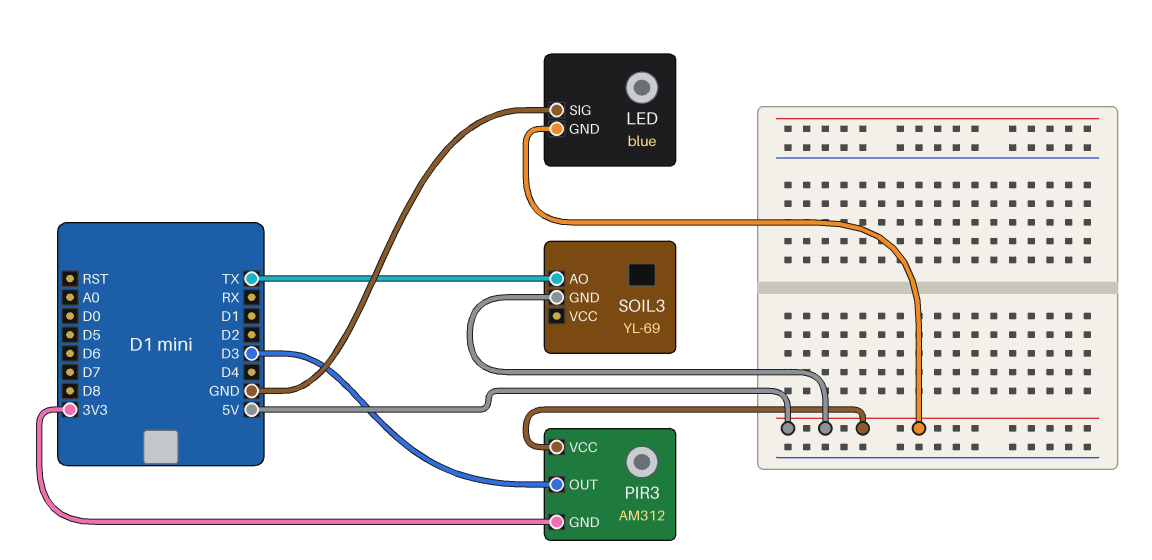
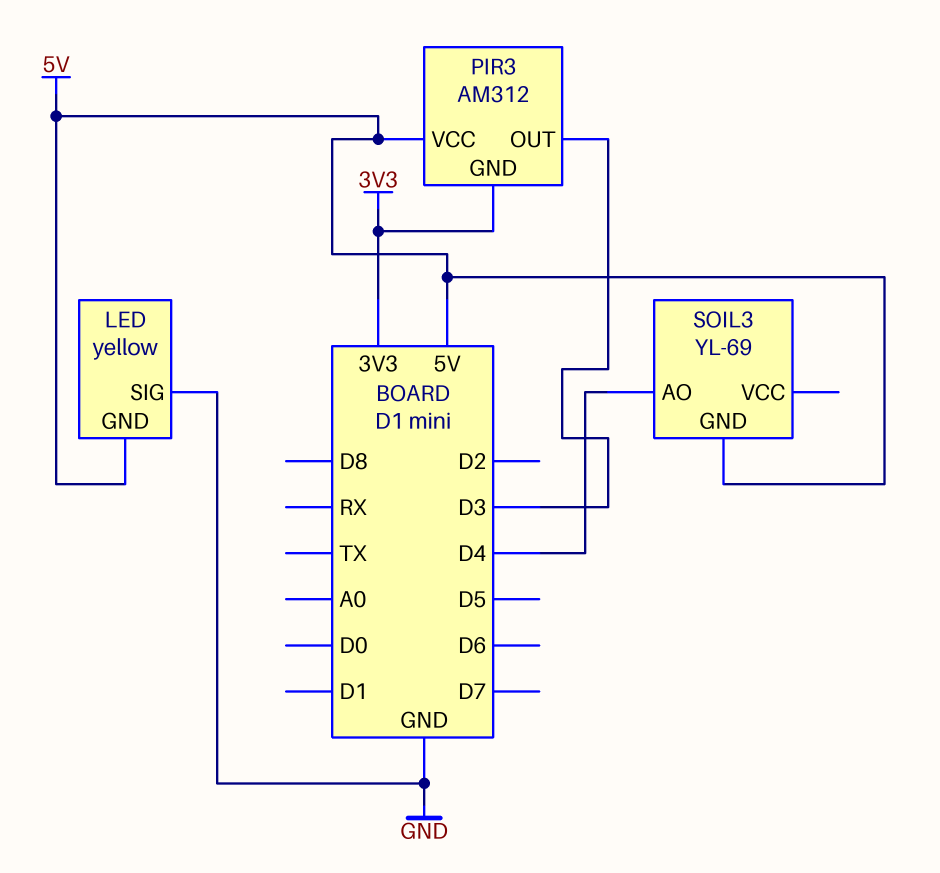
LED: blue -> yellow
SOIL3 pin AO: TX -> D4

